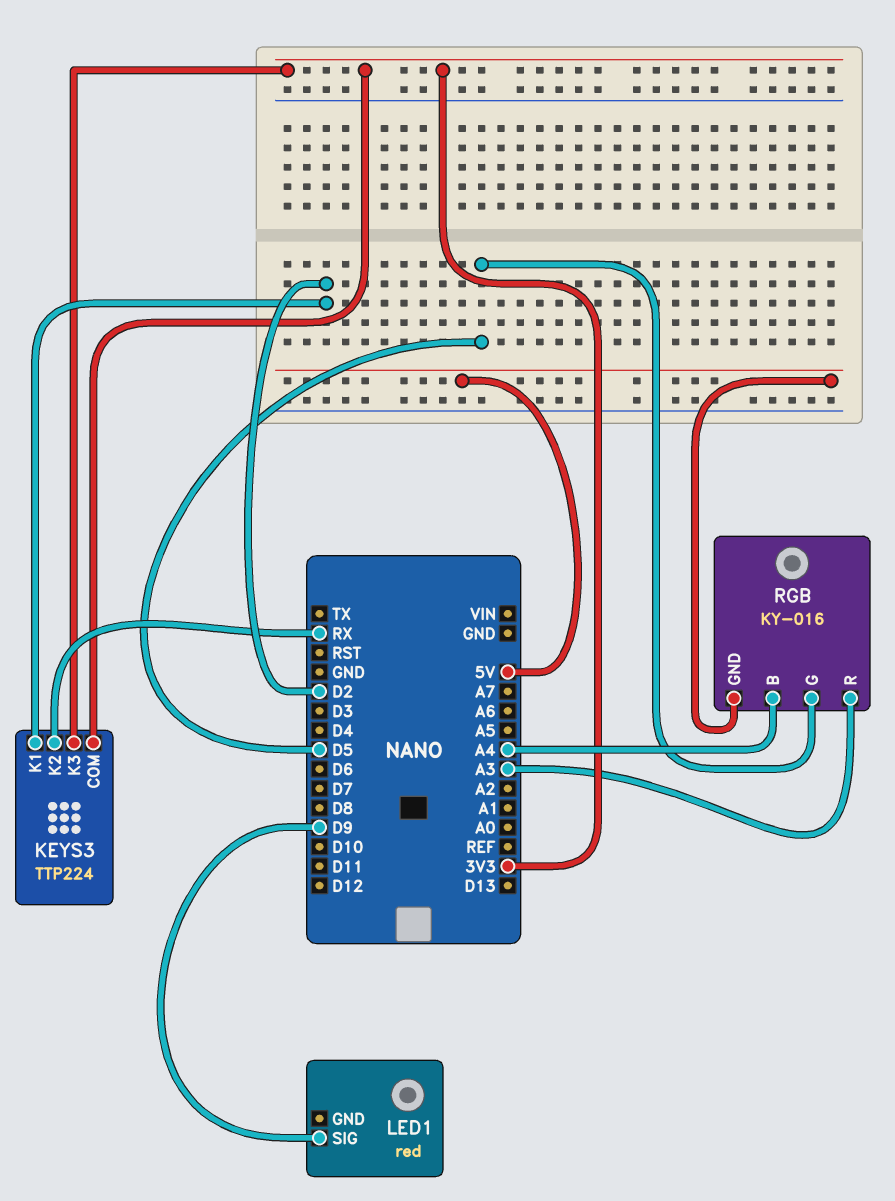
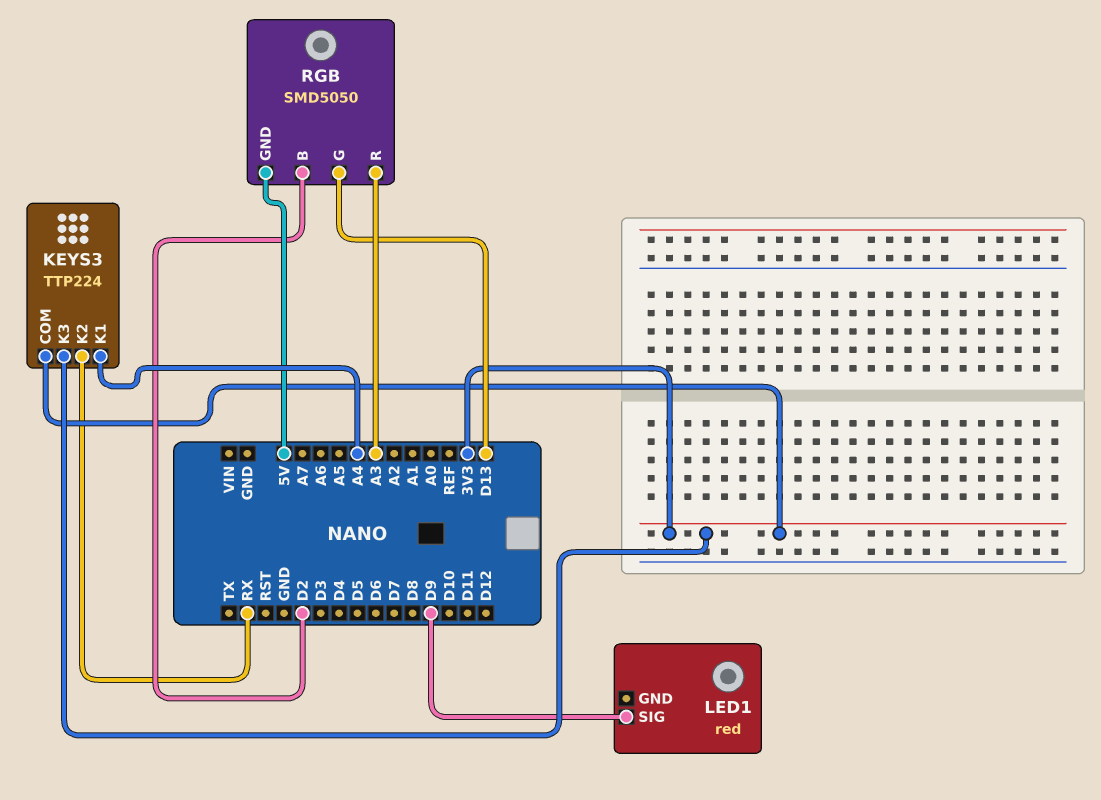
KEYS3 pin K1: D2 -> A4
RGB: KY-016 -> SMD5050
RGB pin B: A4 -> D2
RGB pin G: D5 -> D13

